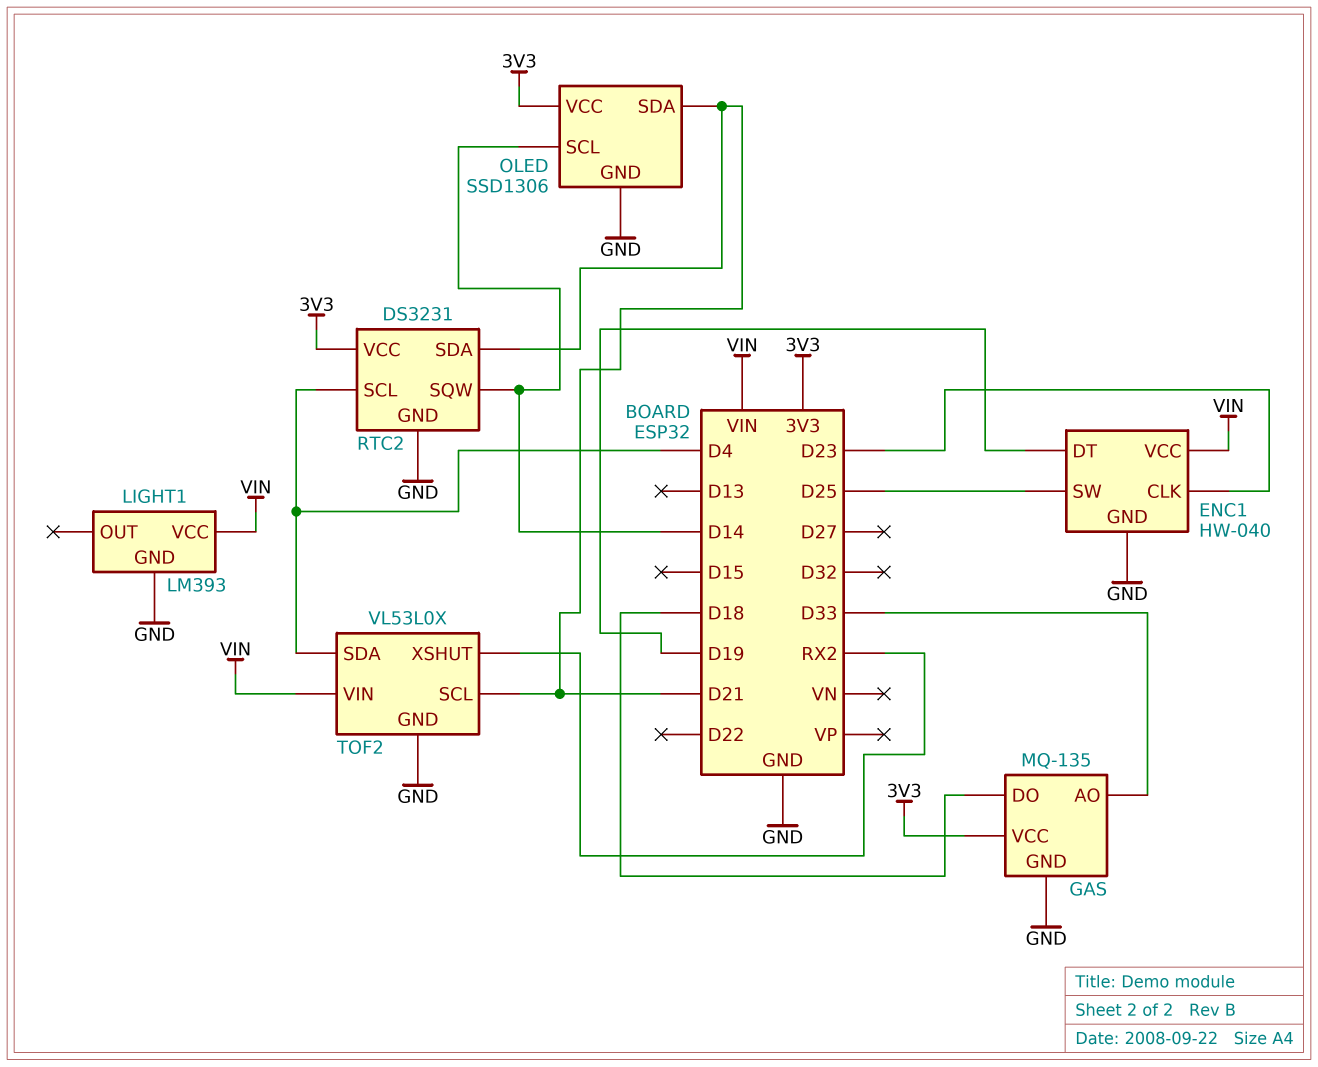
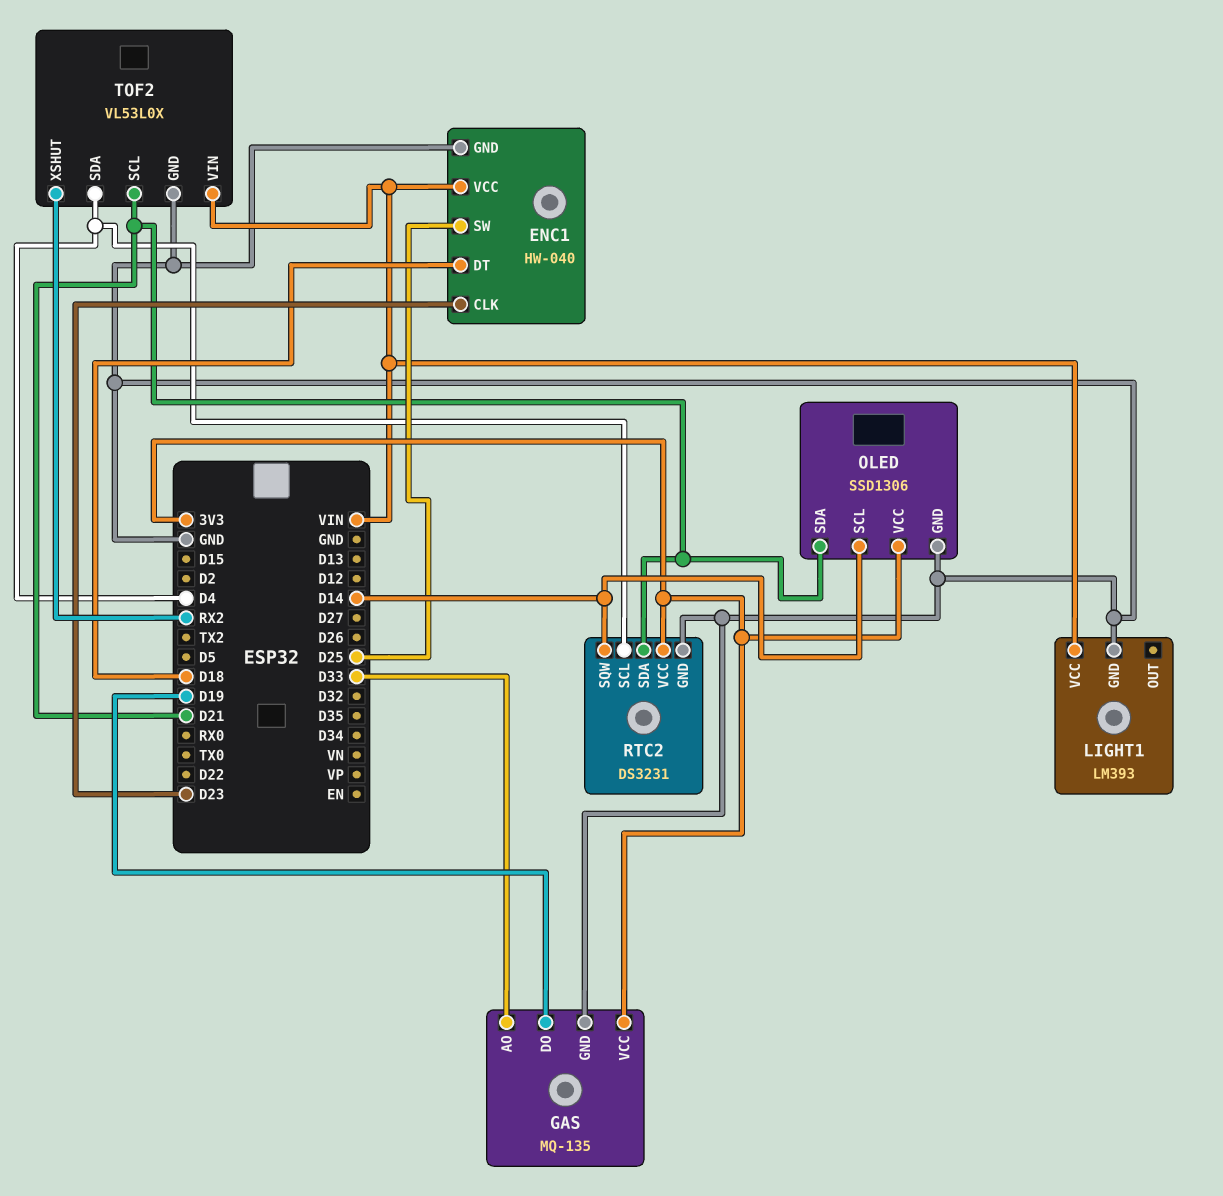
ENC1 pin DT: D19 -> D18
GAS pin DO: D18 -> D19

